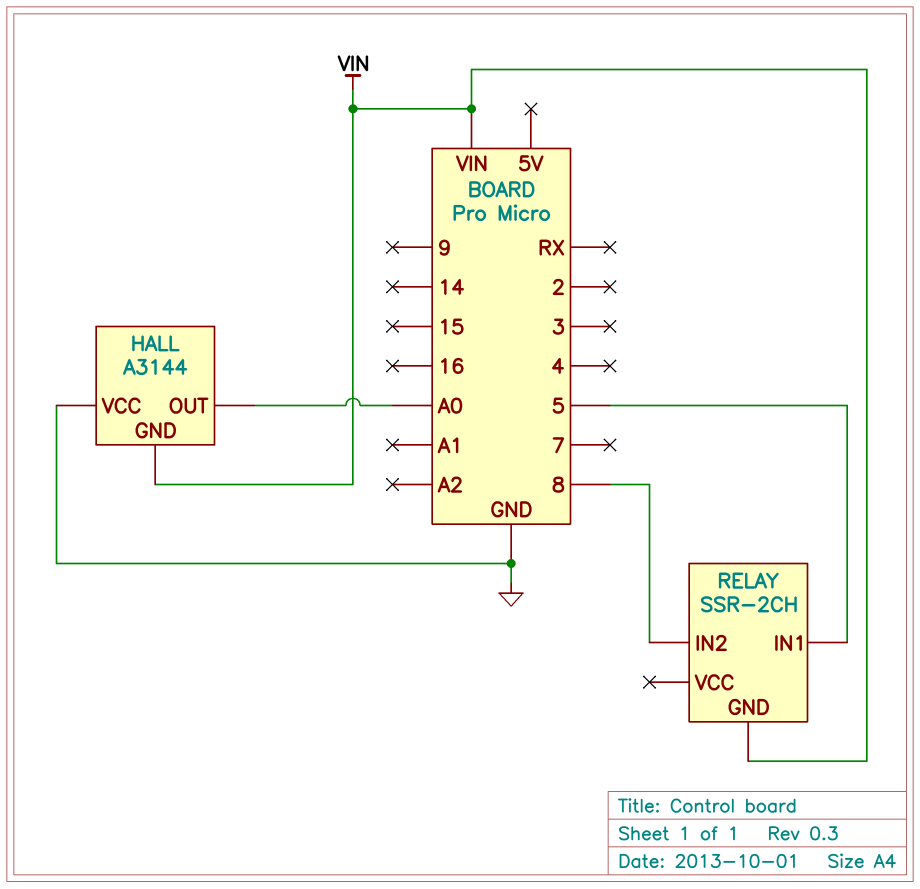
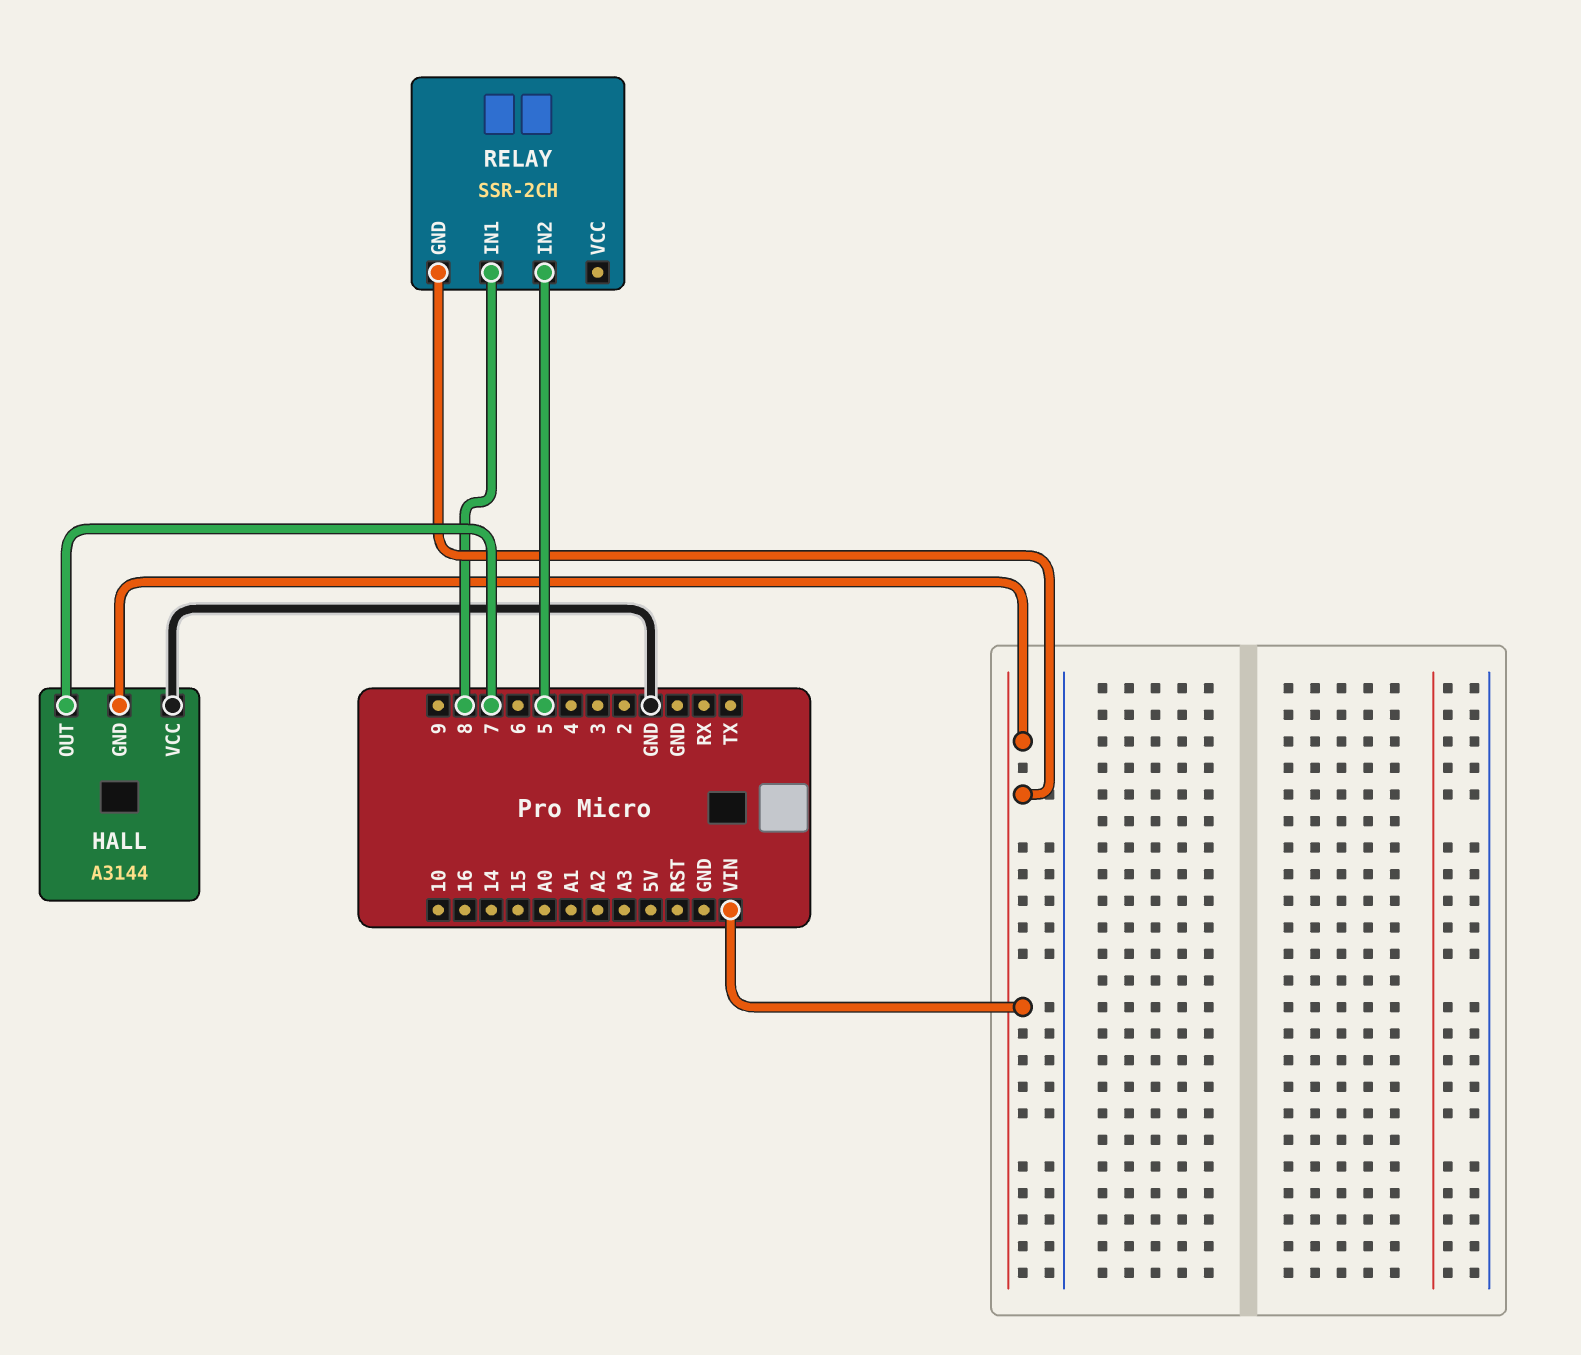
HALL pin OUT: A0 -> 7
RELAY pin IN1: 5 -> 8
RELAY pin IN2: 8 -> 5

